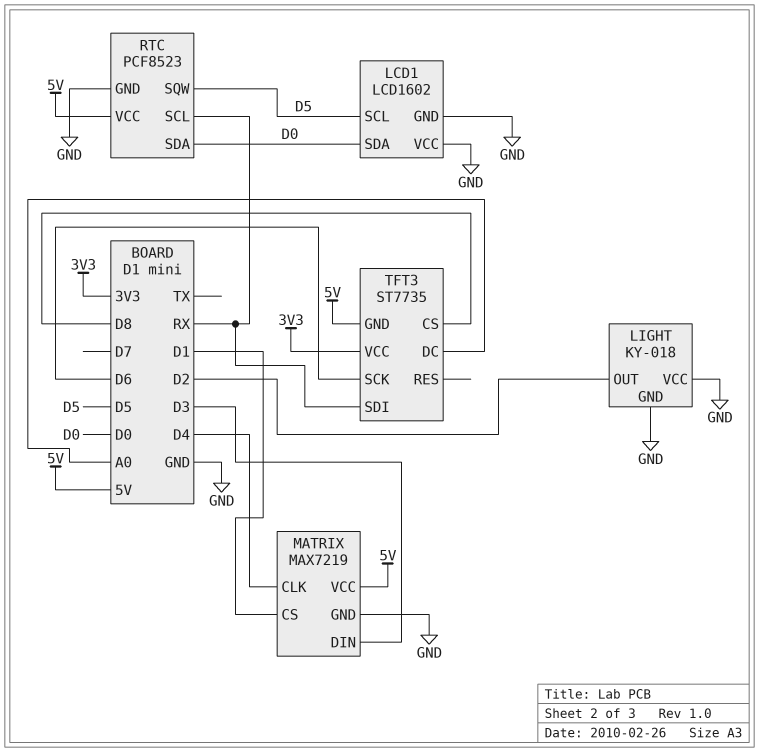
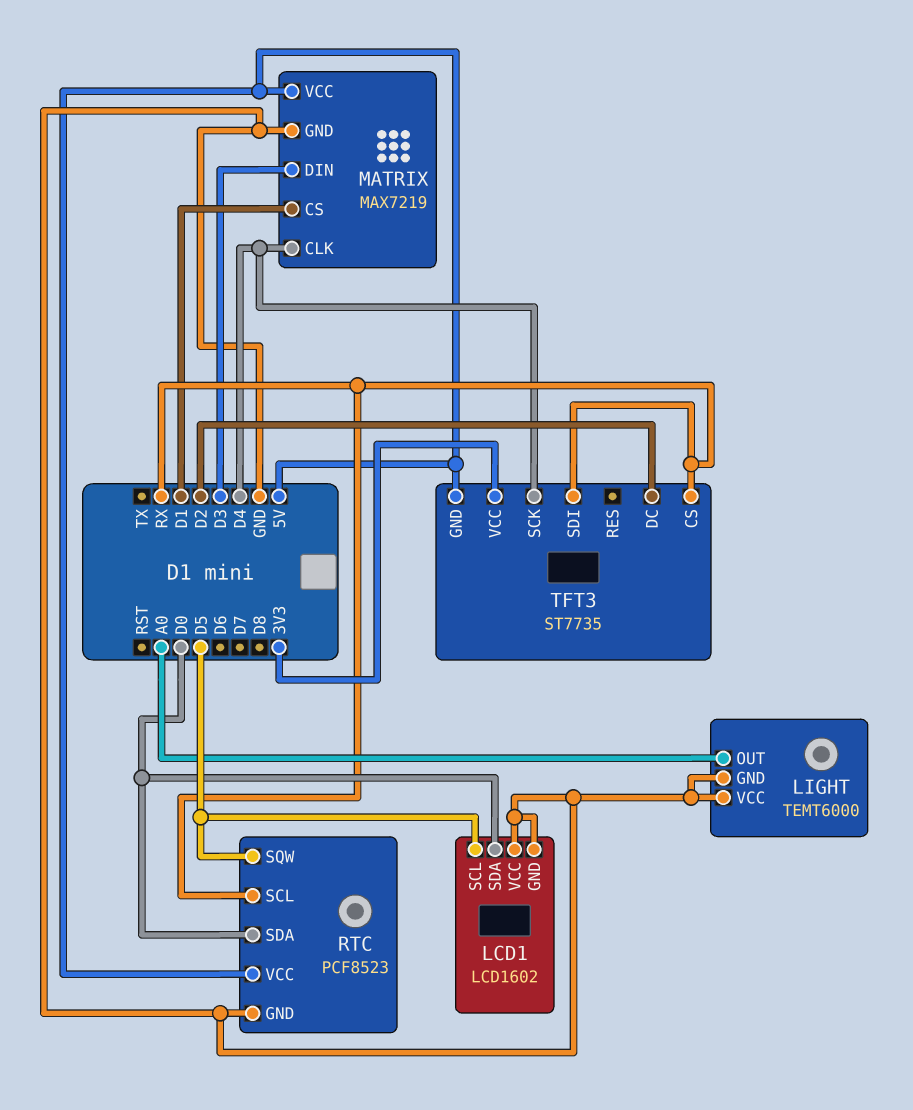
LIGHT: KY-018 -> TEMT6000
LIGHT pin OUT: D2 -> A0
TFT3 pin CS: D8 -> RX
TFT3 pin DC: A0 -> D2
TFT3 pin SCK: D6 -> D4

